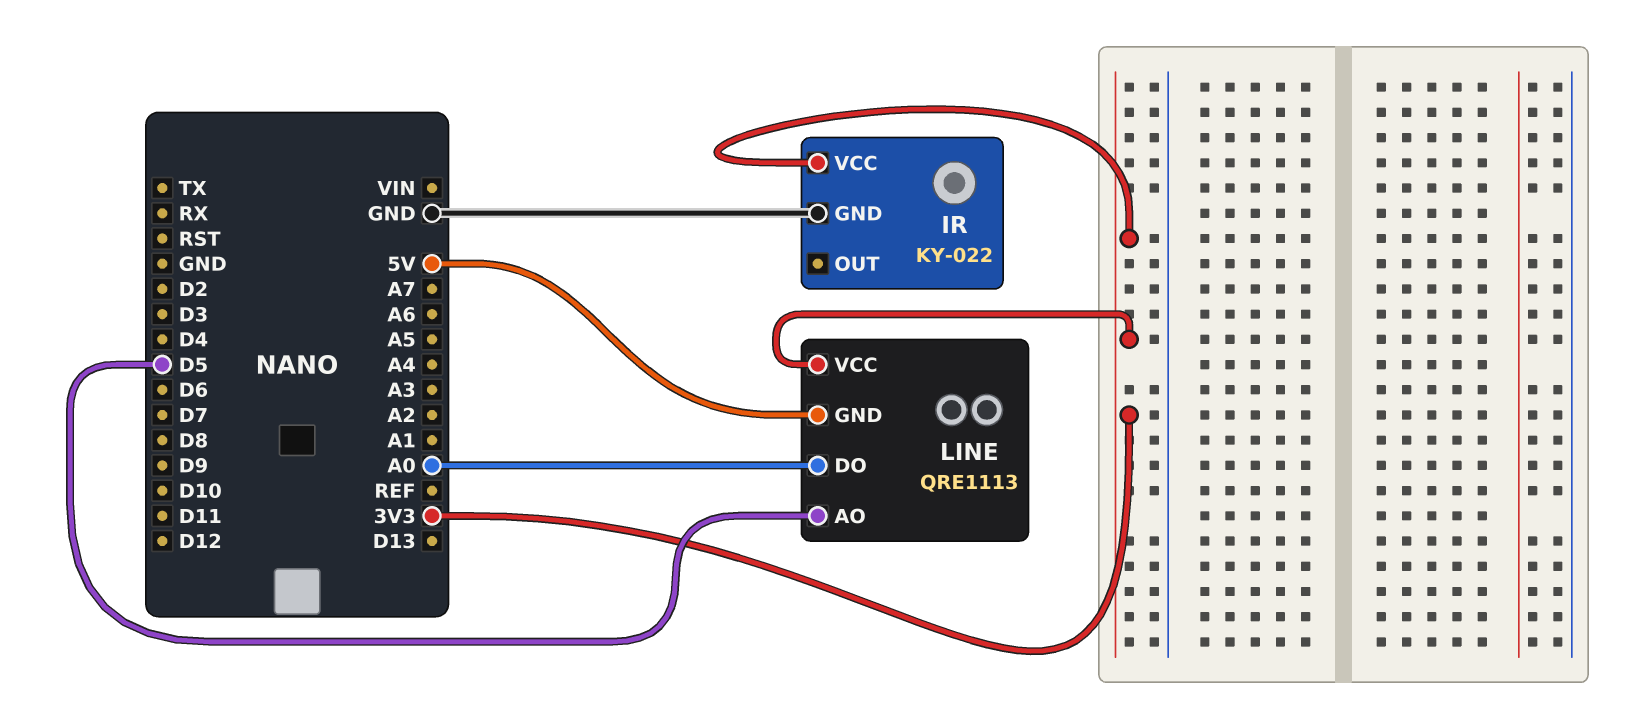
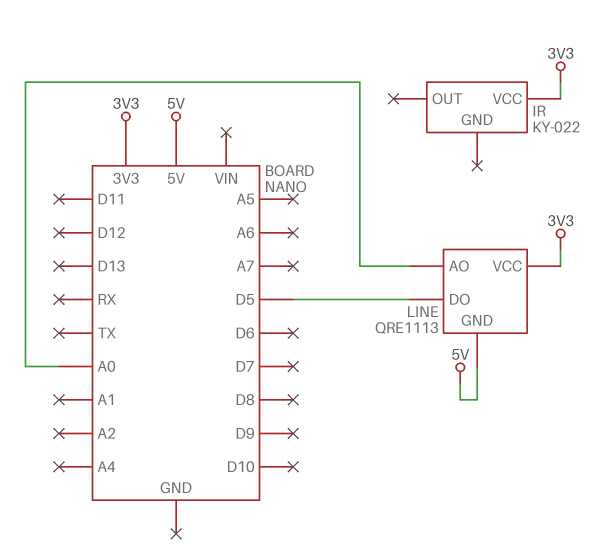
IR pin GND: GND -> none
LINE pin AO: D5 -> A0
LINE pin DO: A0 -> D5

